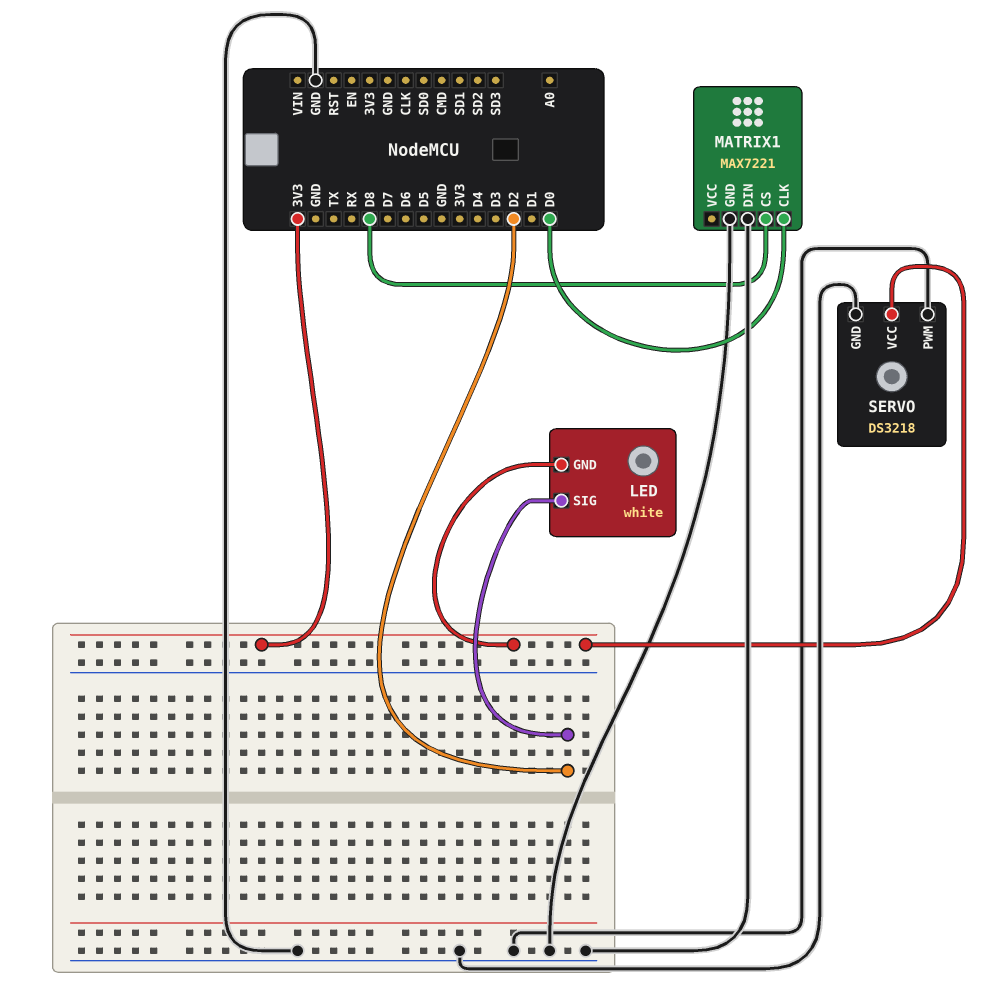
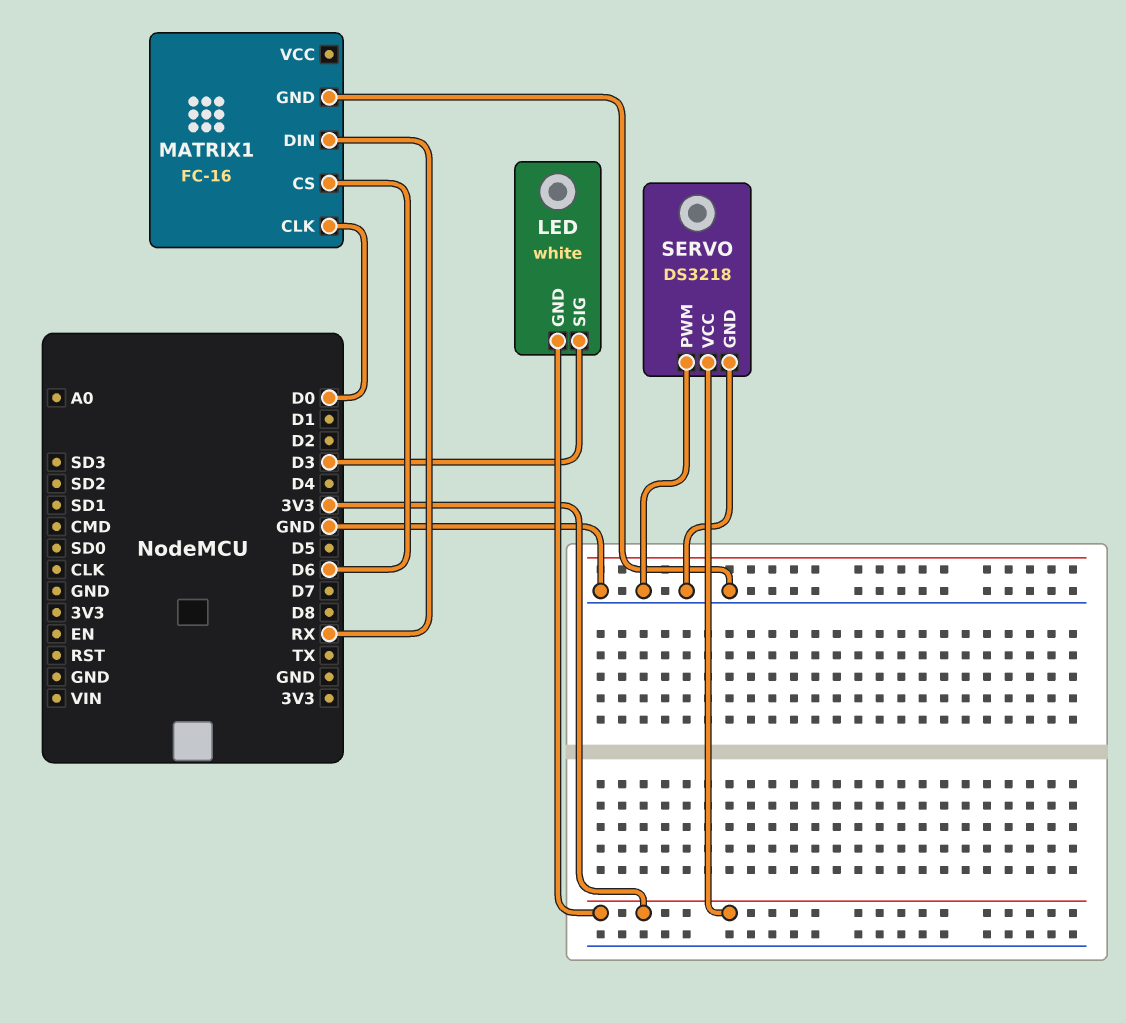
LED pin SIG: D2 -> D3
MATRIX1: MAX7221 -> FC-16
MATRIX1 pin CS: D8 -> D6
MATRIX1 pin DIN: GND -> RX

